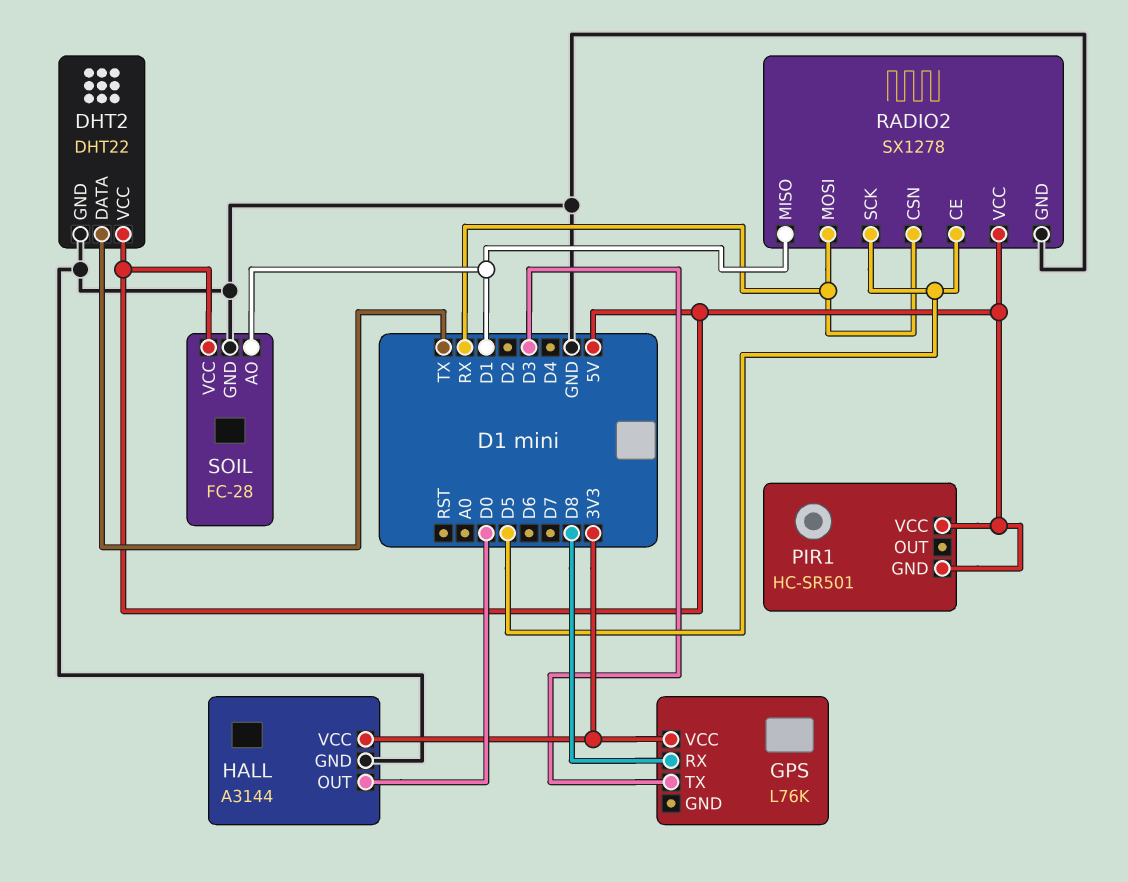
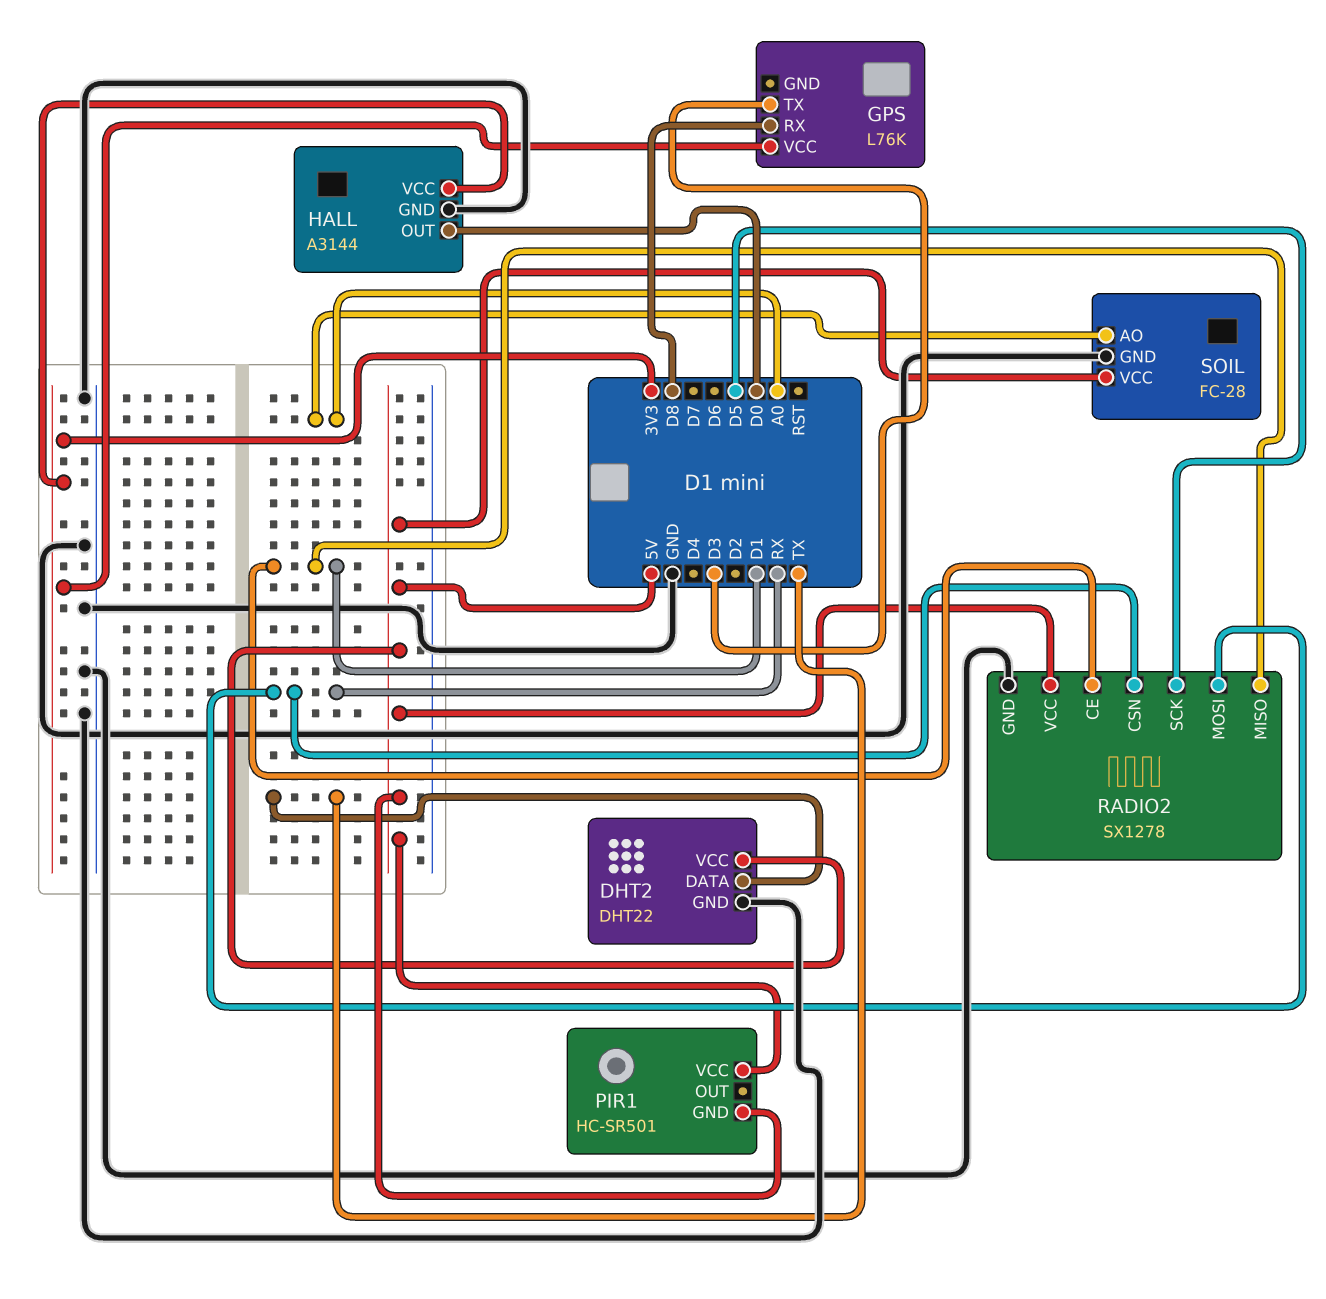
RADIO2 pin CE: D5 -> D1
SOIL pin AO: D1 -> A0

